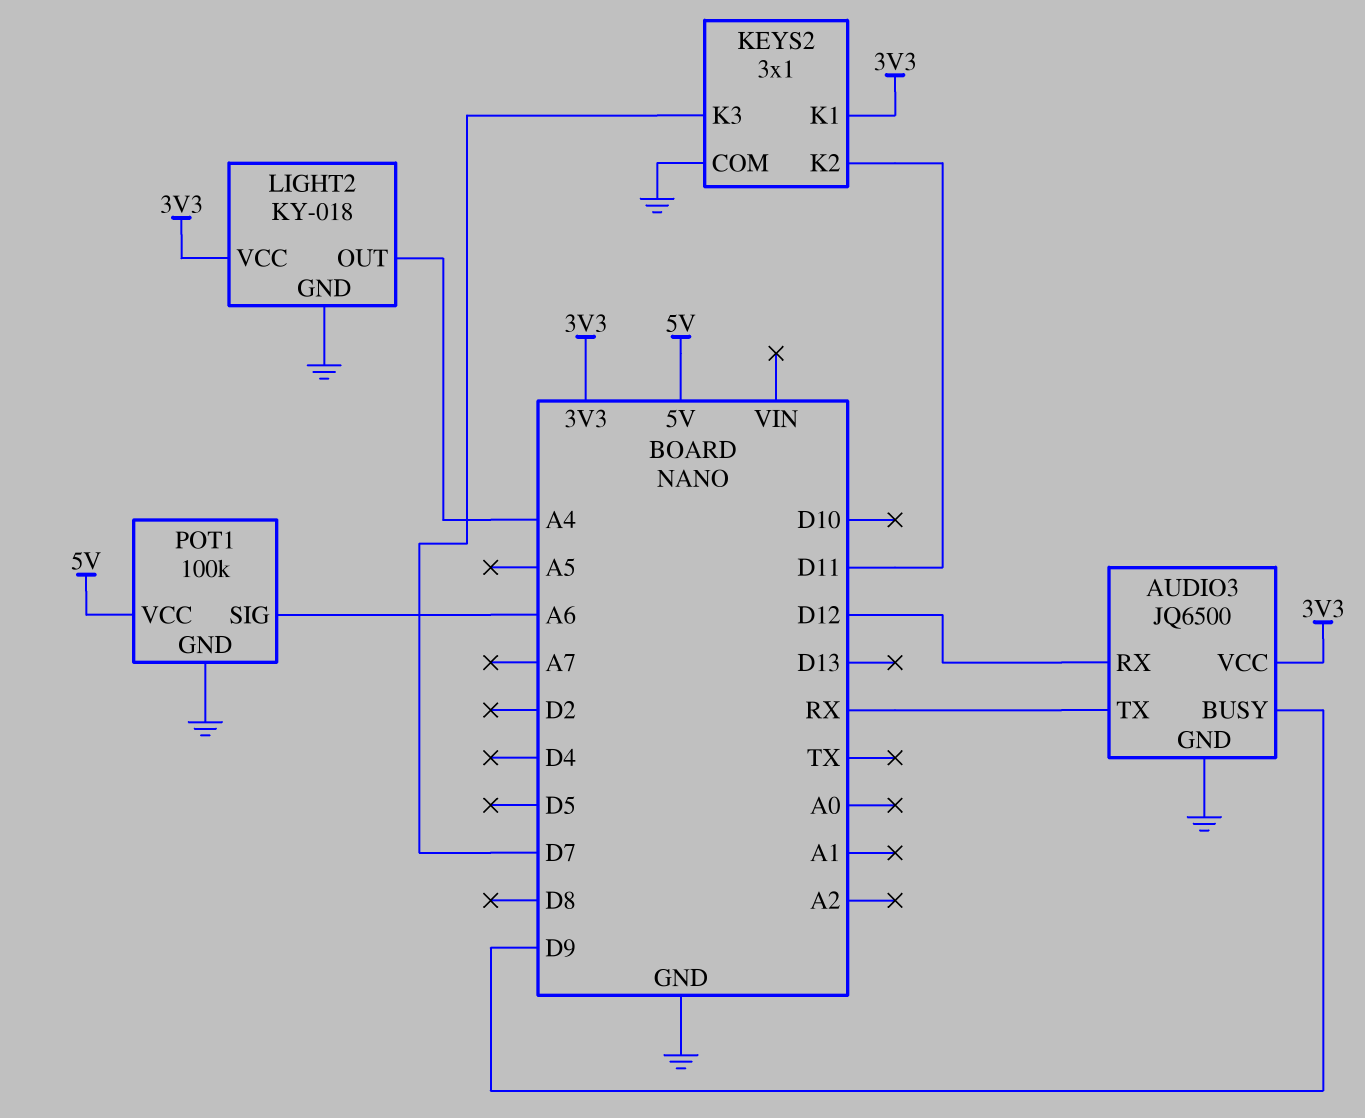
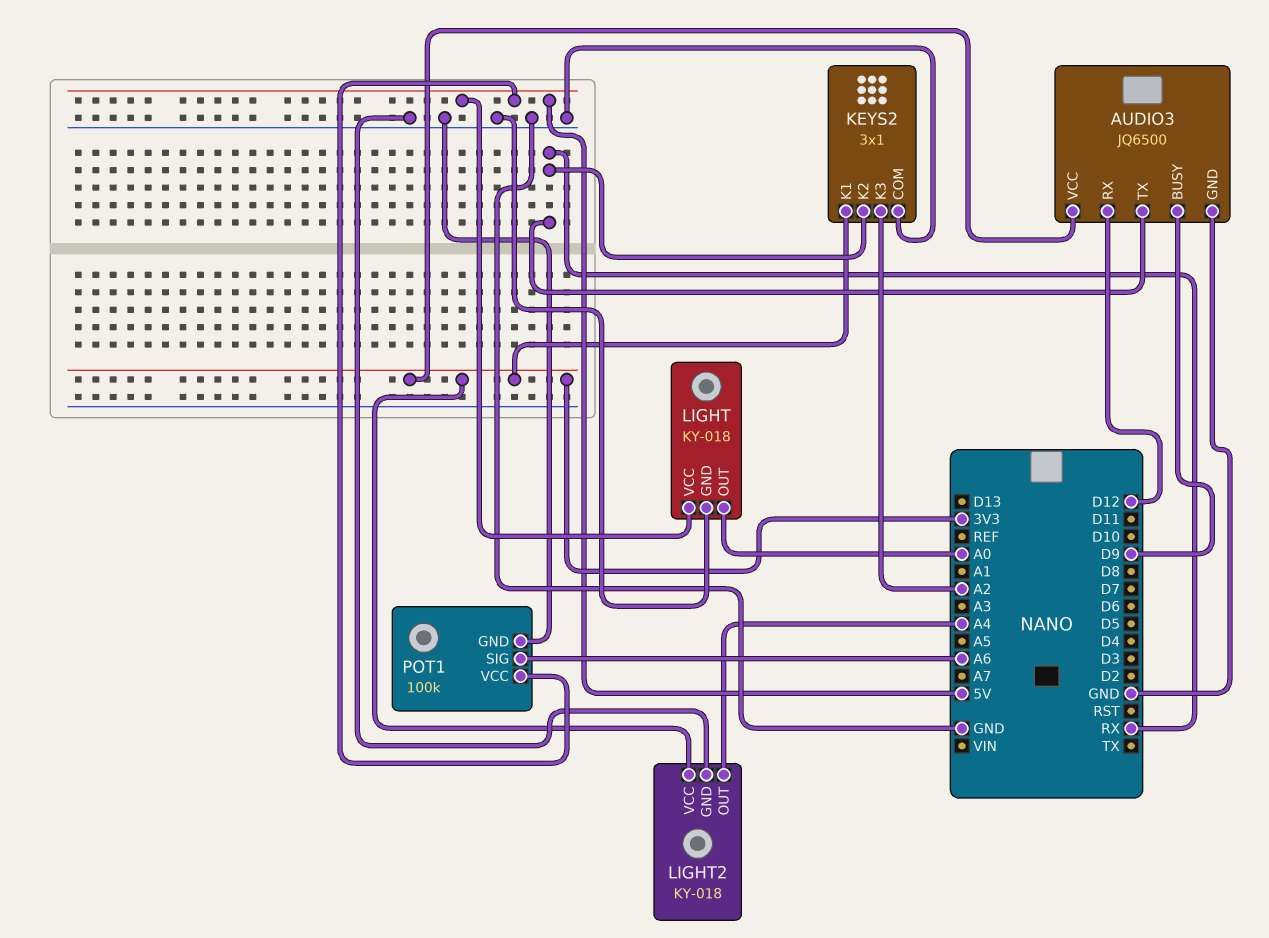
KEYS2 pin K2: D11 -> RX
KEYS2 pin K3: D7 -> A2
LIGHT: none -> KY-018
LIGHT pin GND: none -> GND
LIGHT pin OUT: none -> A0
LIGHT pin VCC: none -> 5V

